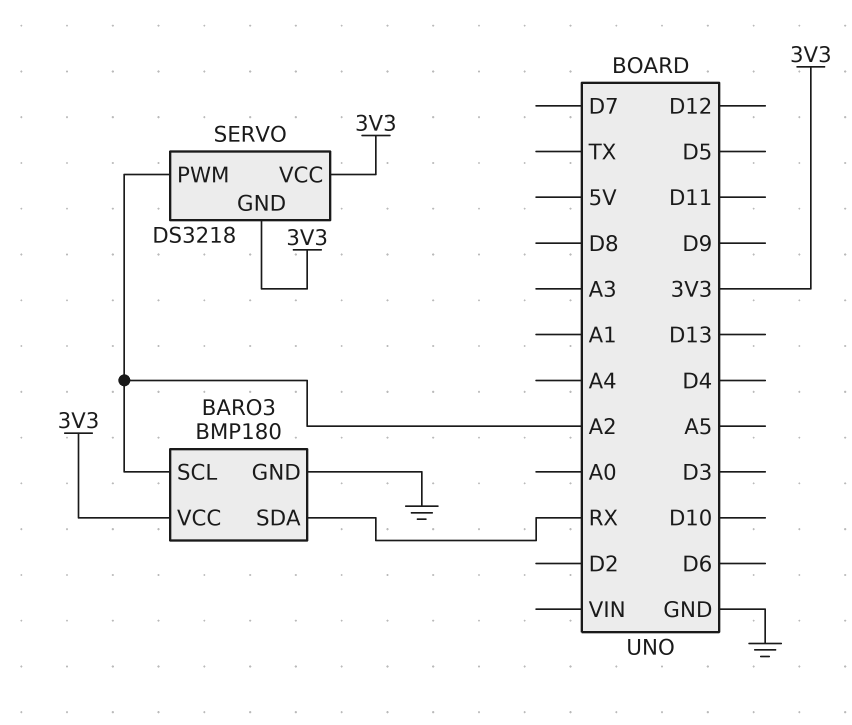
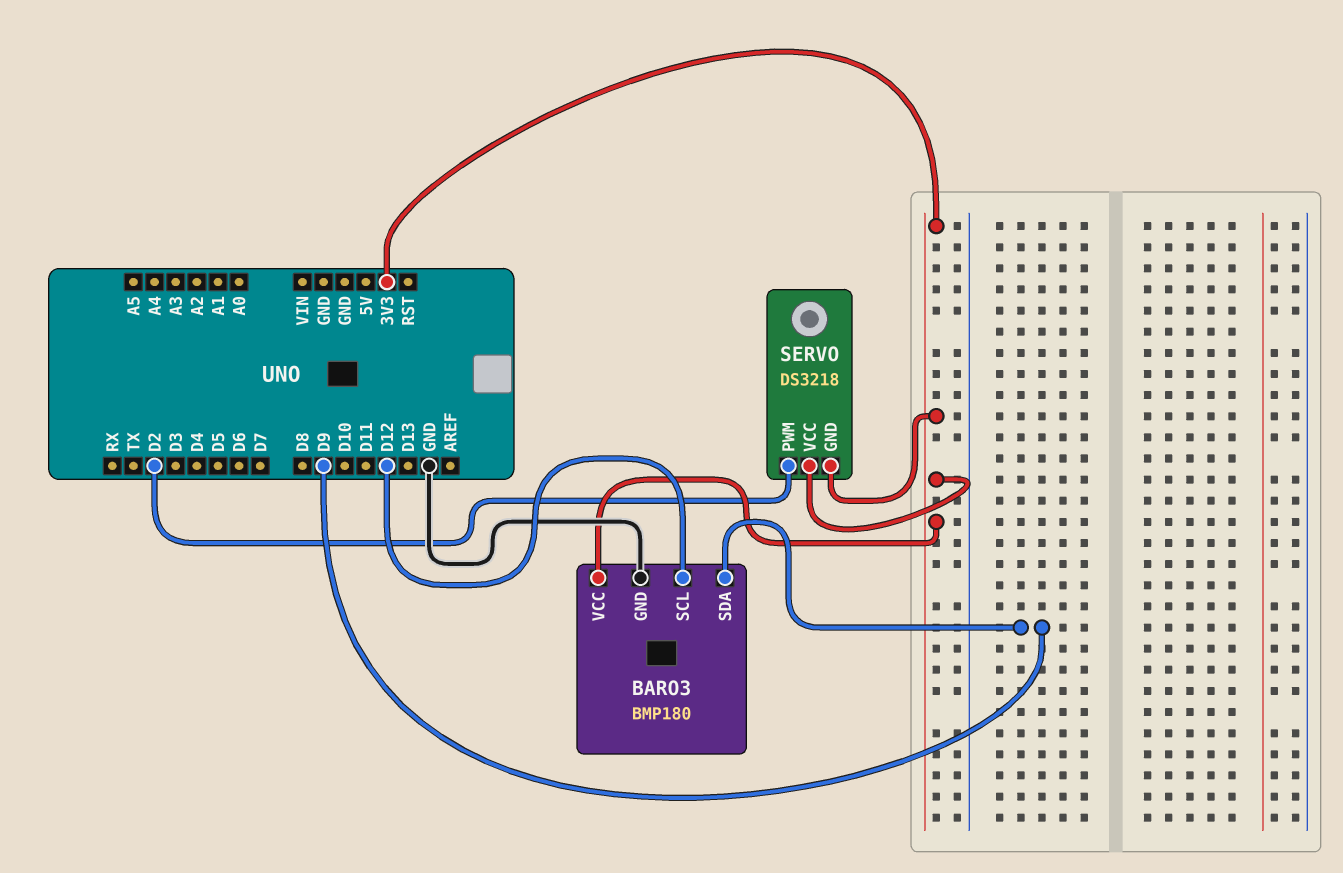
BARO3 pin SCL: A2 -> D12
BARO3 pin SDA: RX -> D9
SERVO pin PWM: A2 -> D2

